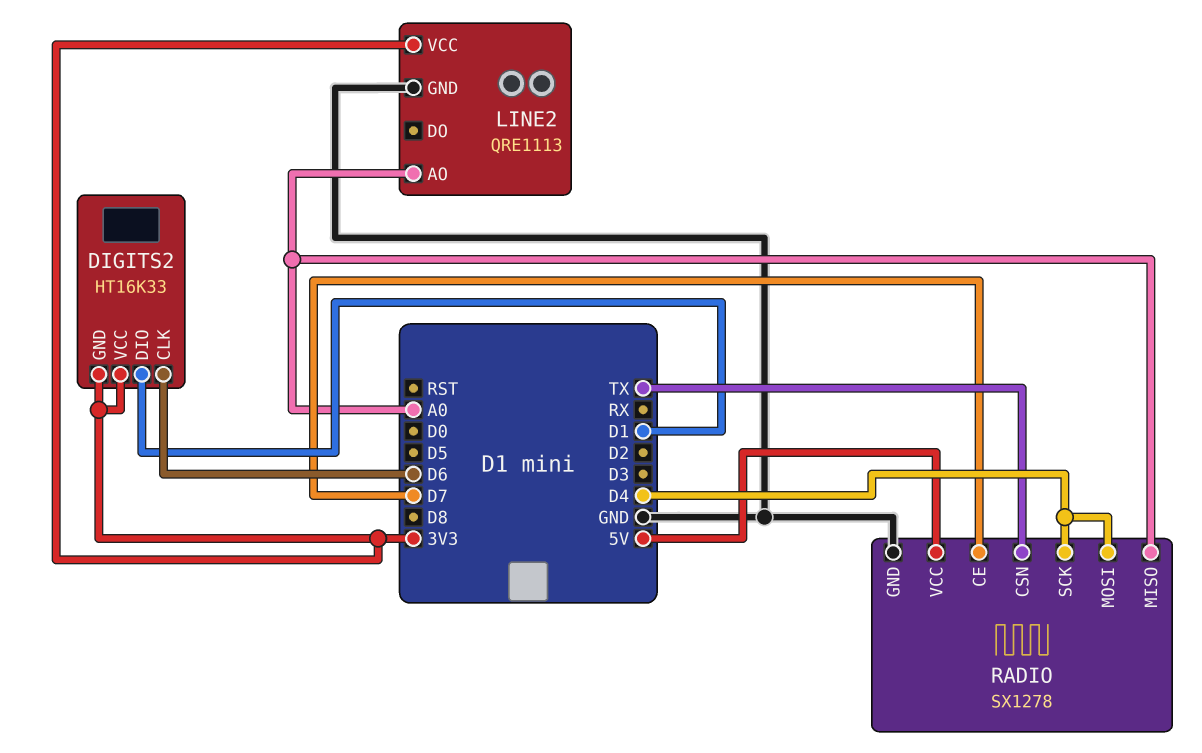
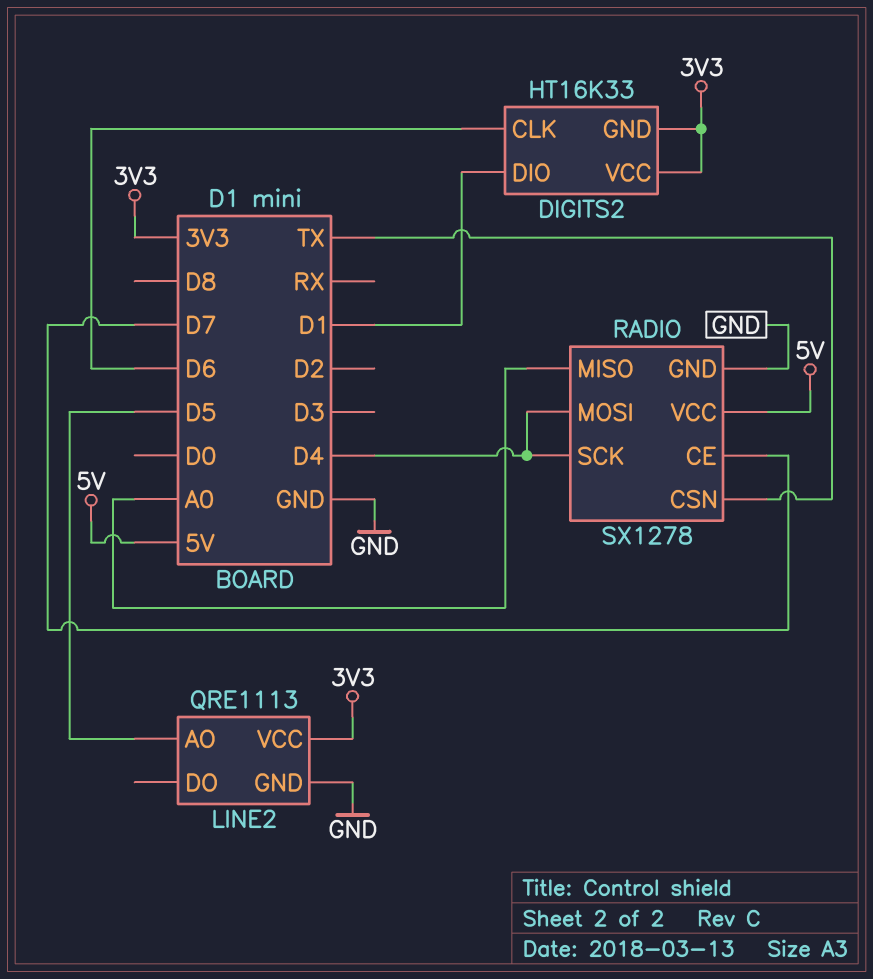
LINE2 pin AO: A0 -> D5

